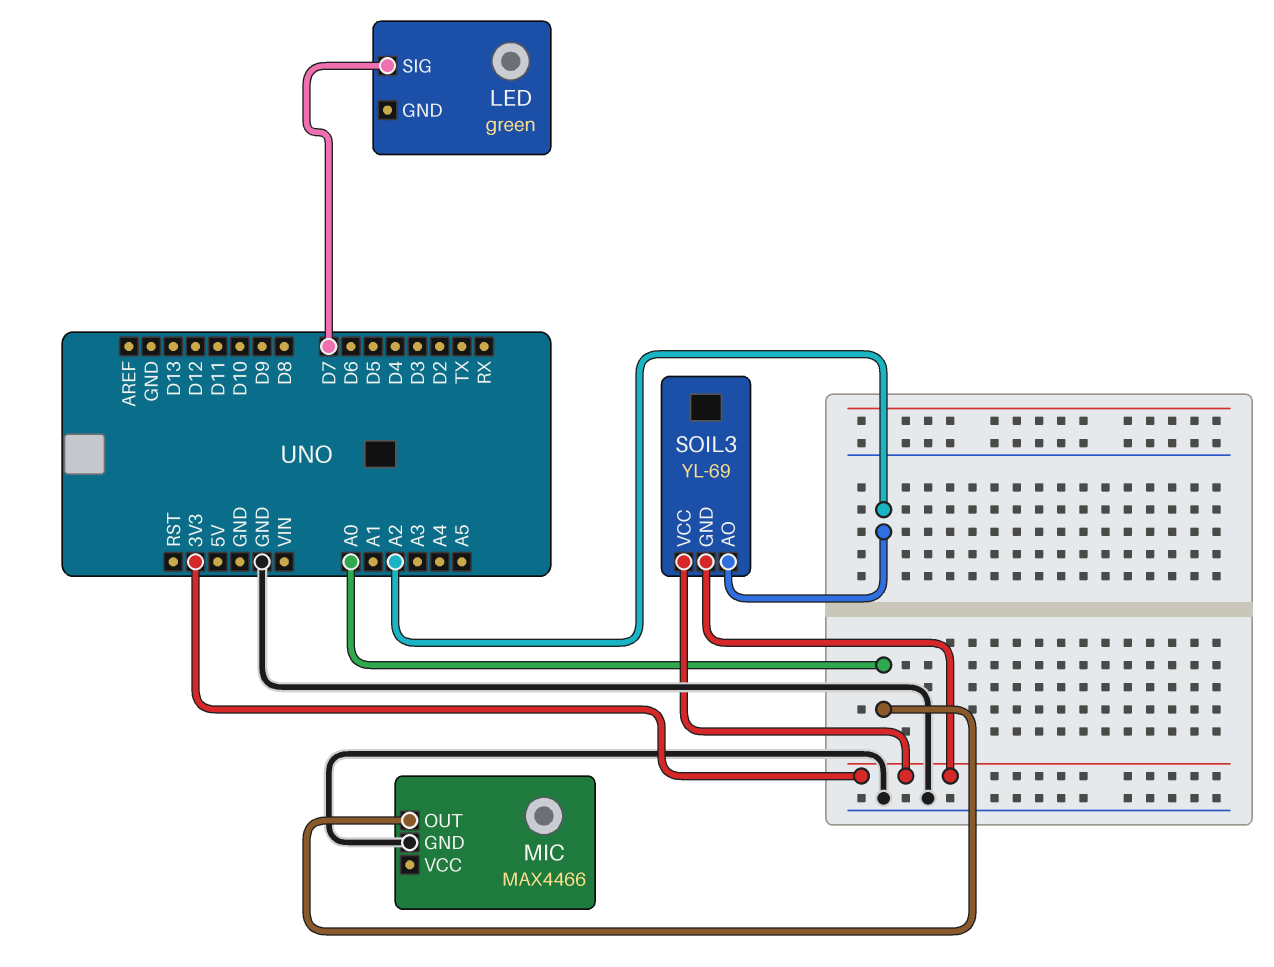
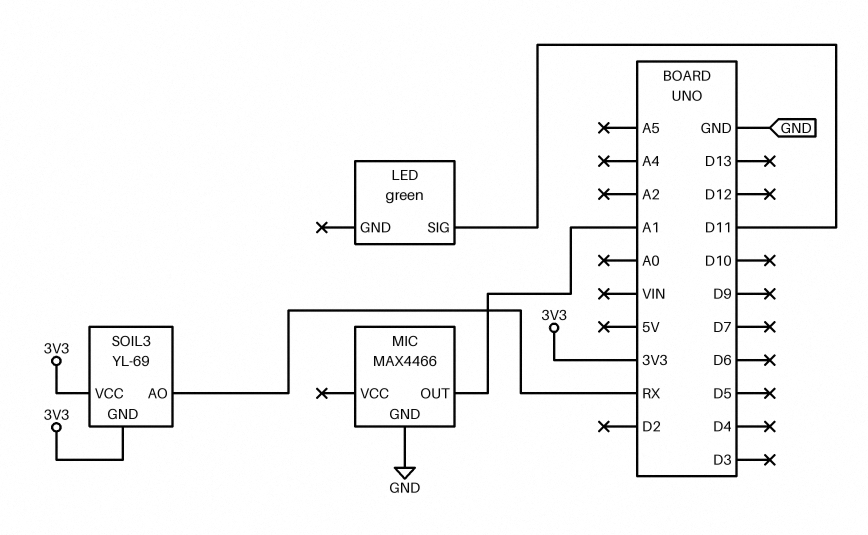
LED pin SIG: D7 -> D11
MIC pin OUT: A0 -> A1
SOIL3 pin AO: A2 -> RX

